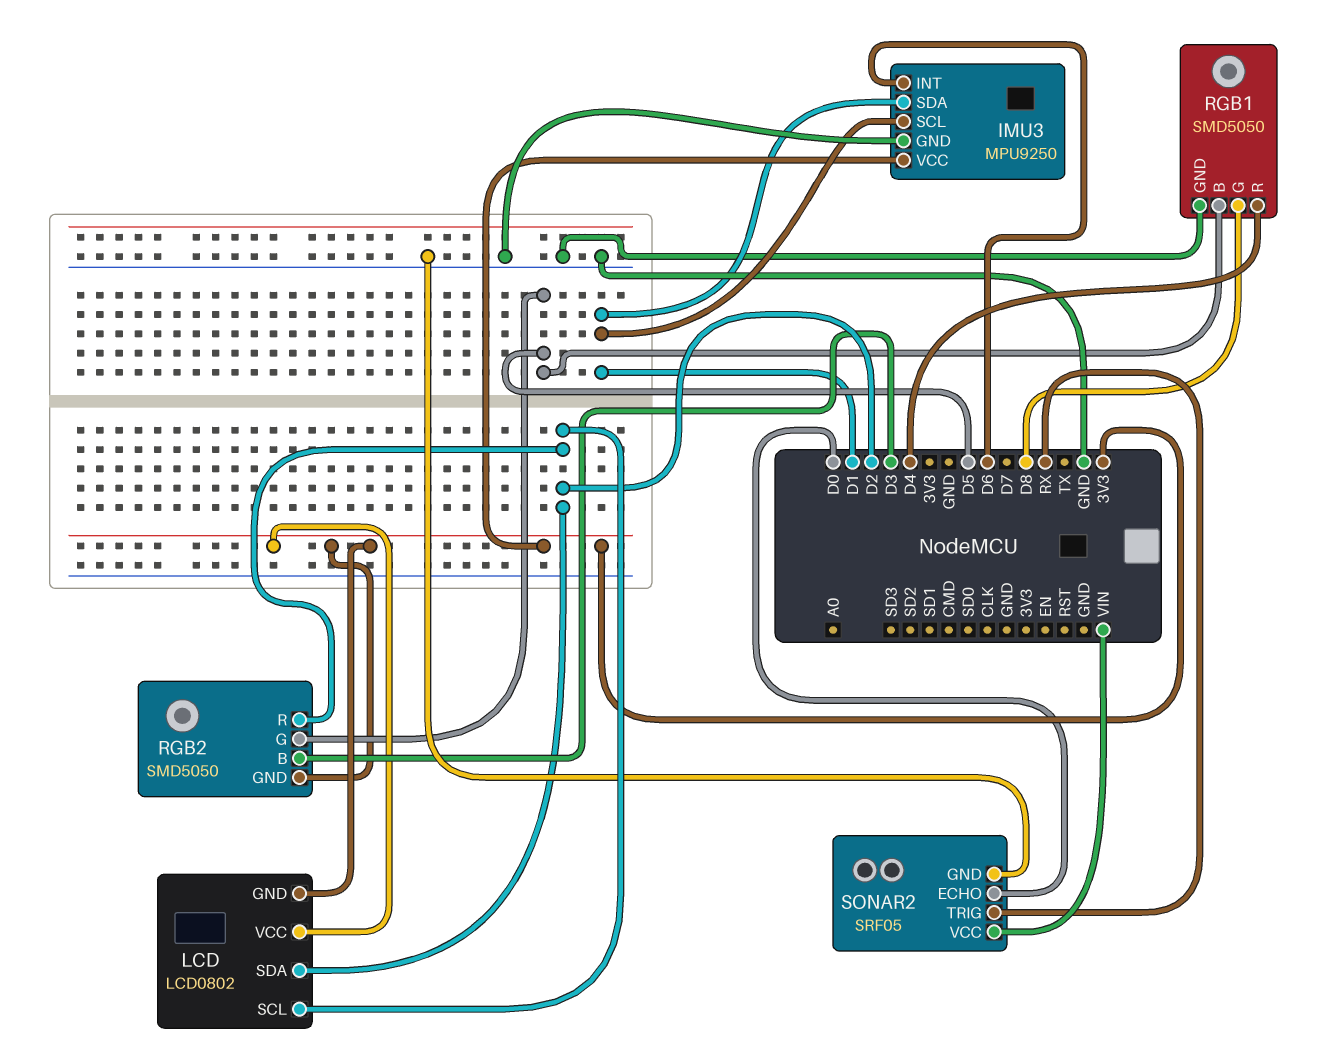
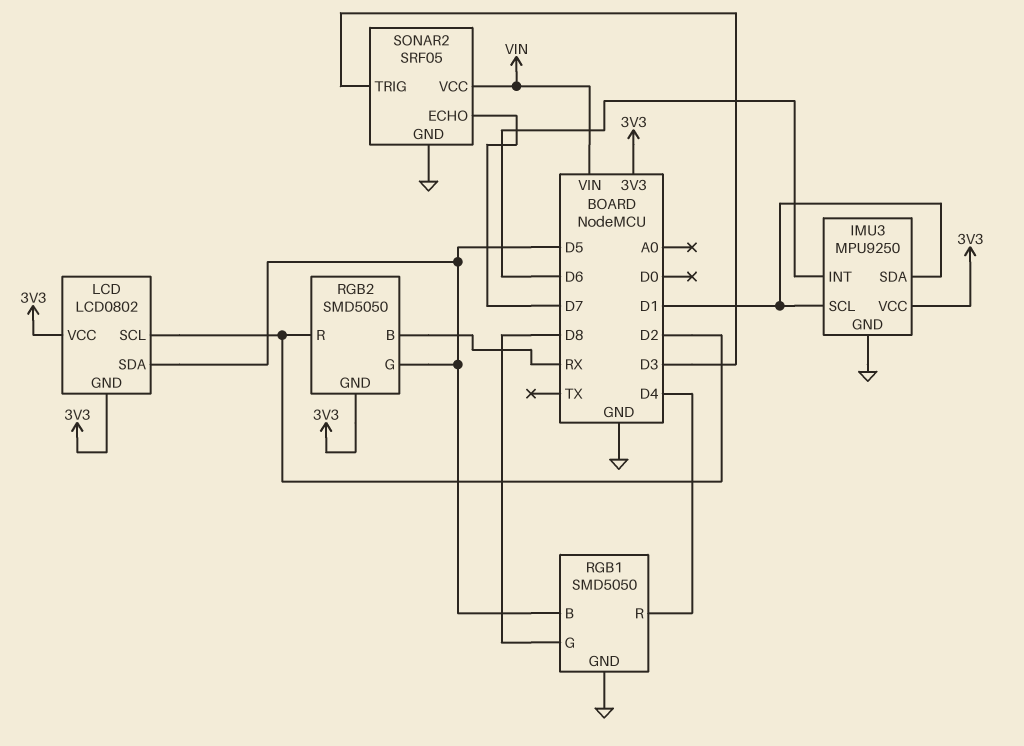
LCD pin SDA: D2 -> D5
RGB2 pin B: D3 -> RX
SONAR2 pin ECHO: D0 -> D7
SONAR2 pin TRIG: RX -> D3

